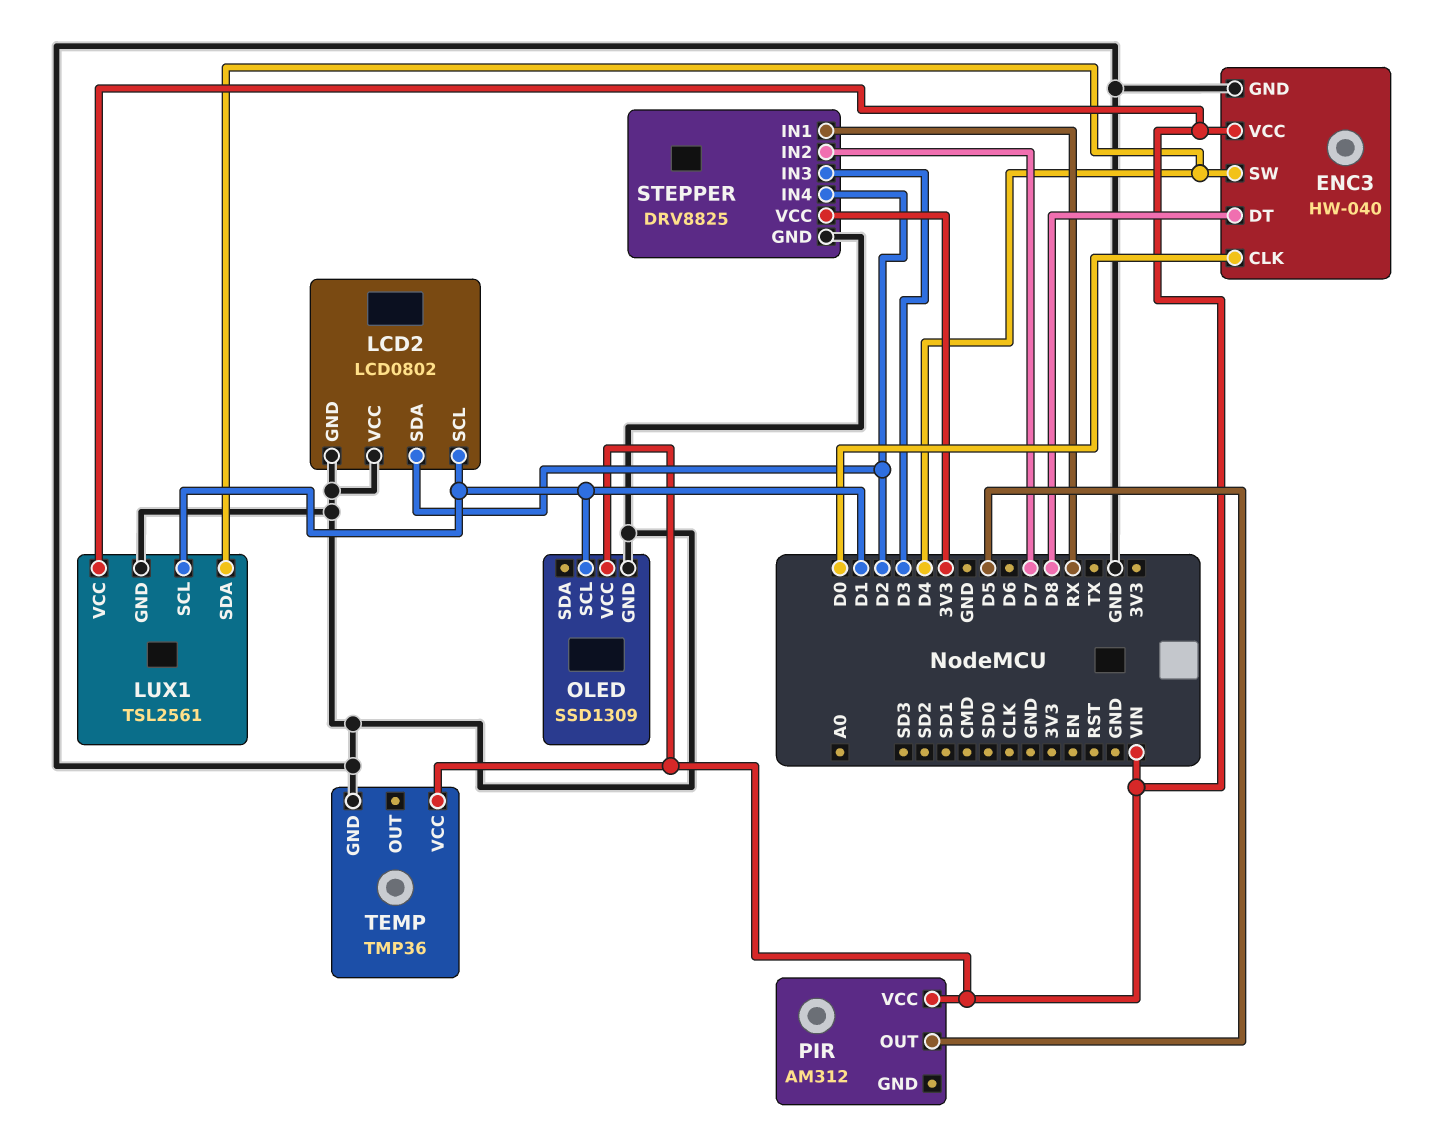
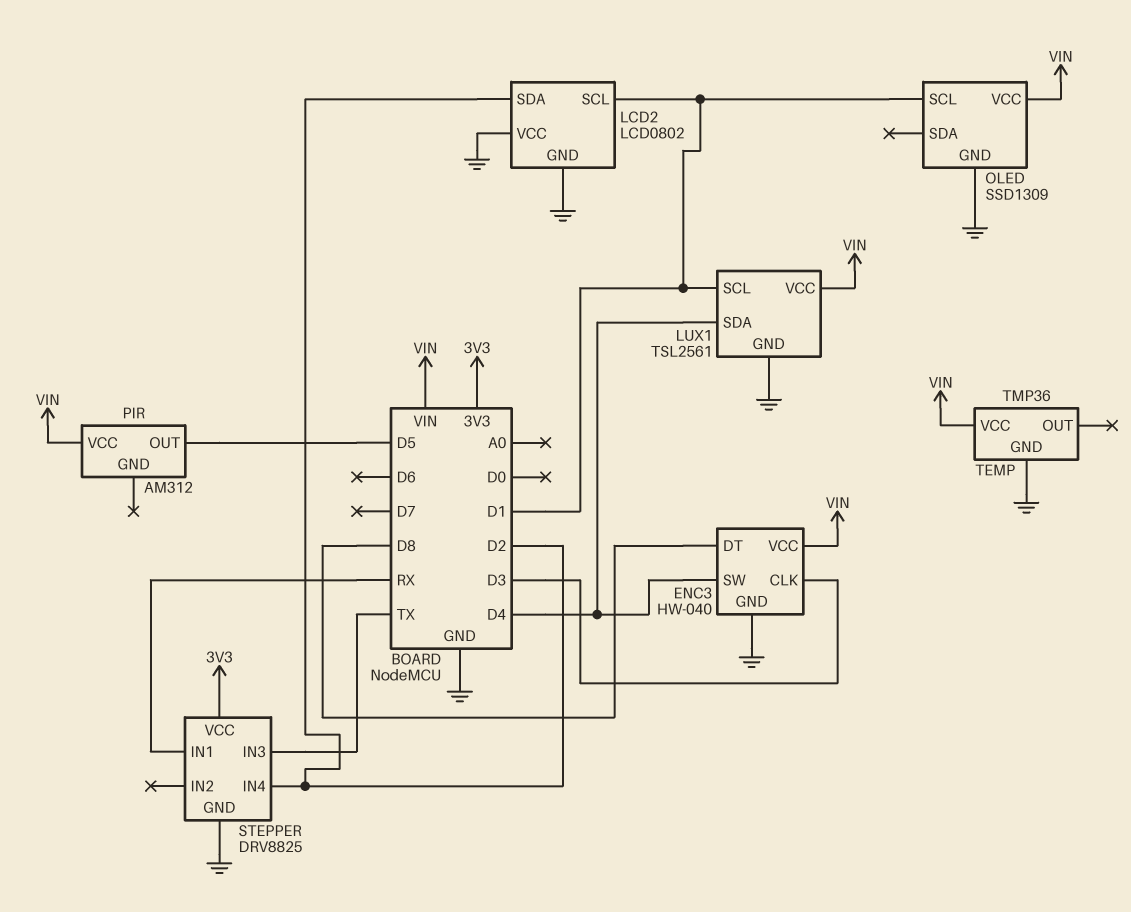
ENC3 pin CLK: D0 -> D3
STEPPER pin IN2: D7 -> none
STEPPER pin IN3: D3 -> TX

